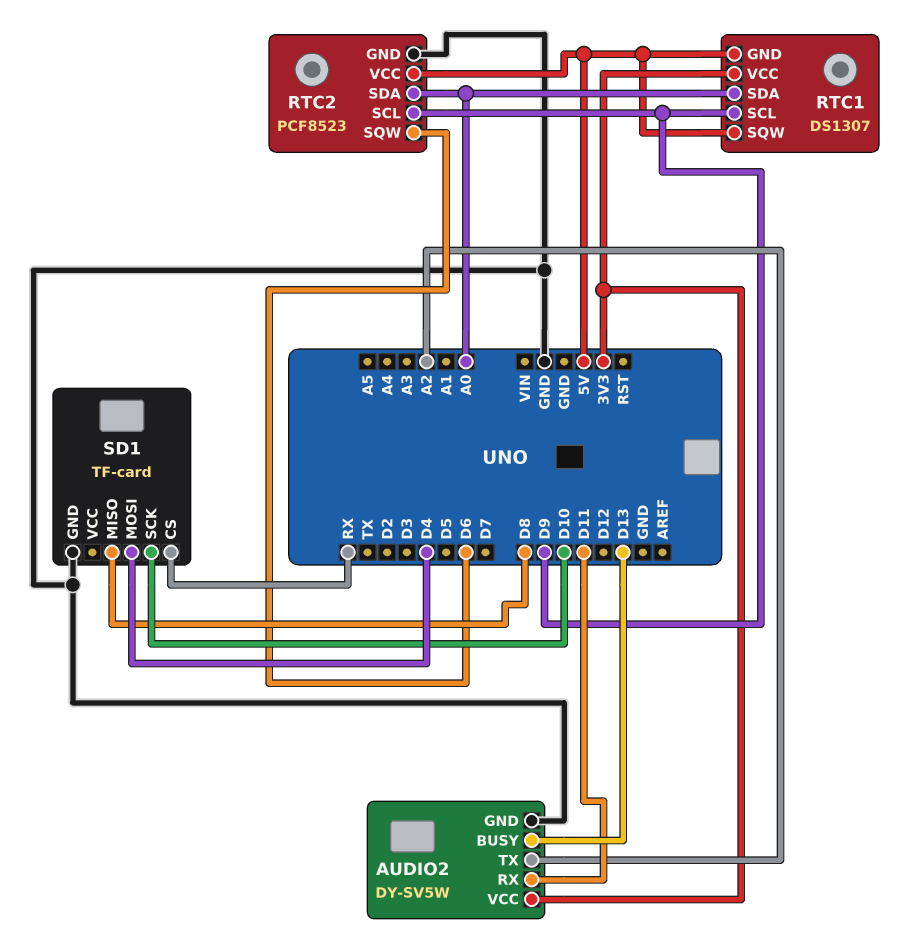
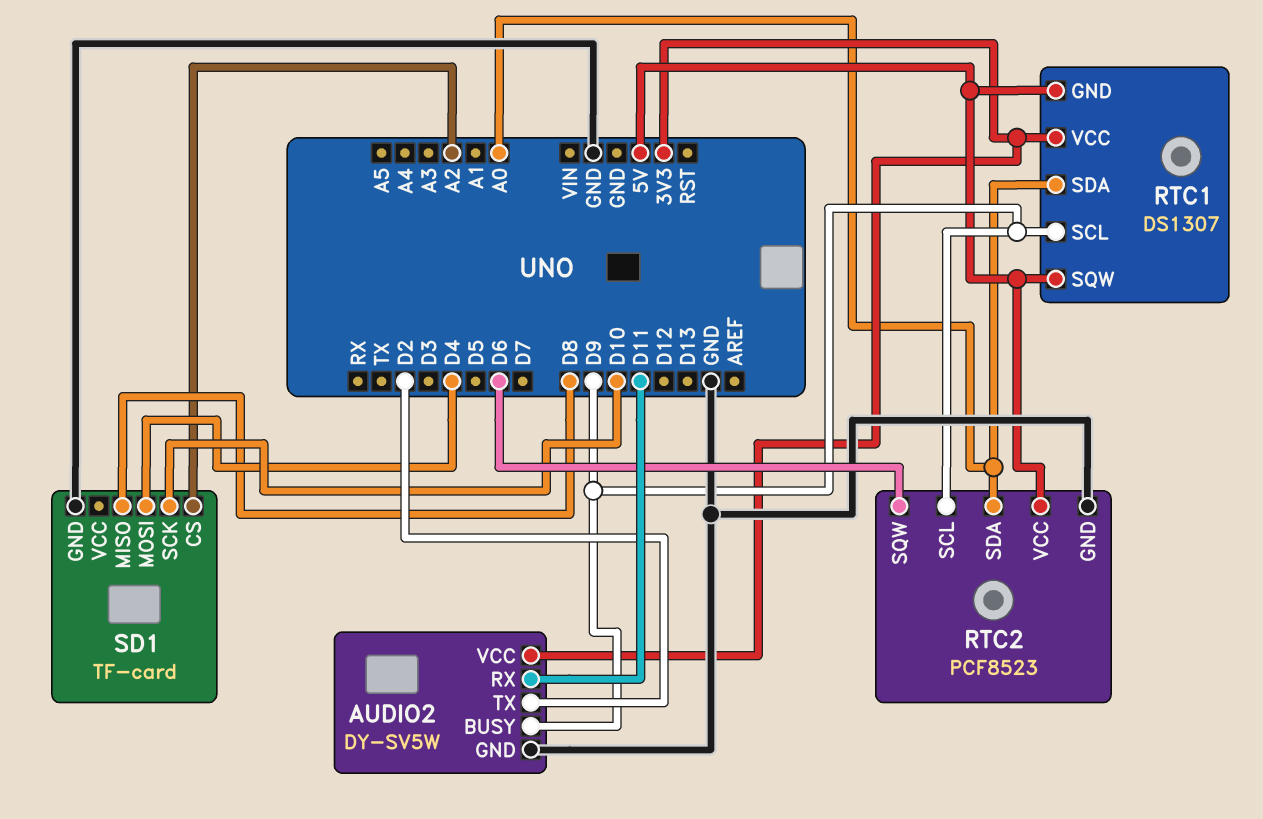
AUDIO2 pin BUSY: D13 -> D9
AUDIO2 pin TX: A2 -> D2
SD1 pin CS: RX -> A2

